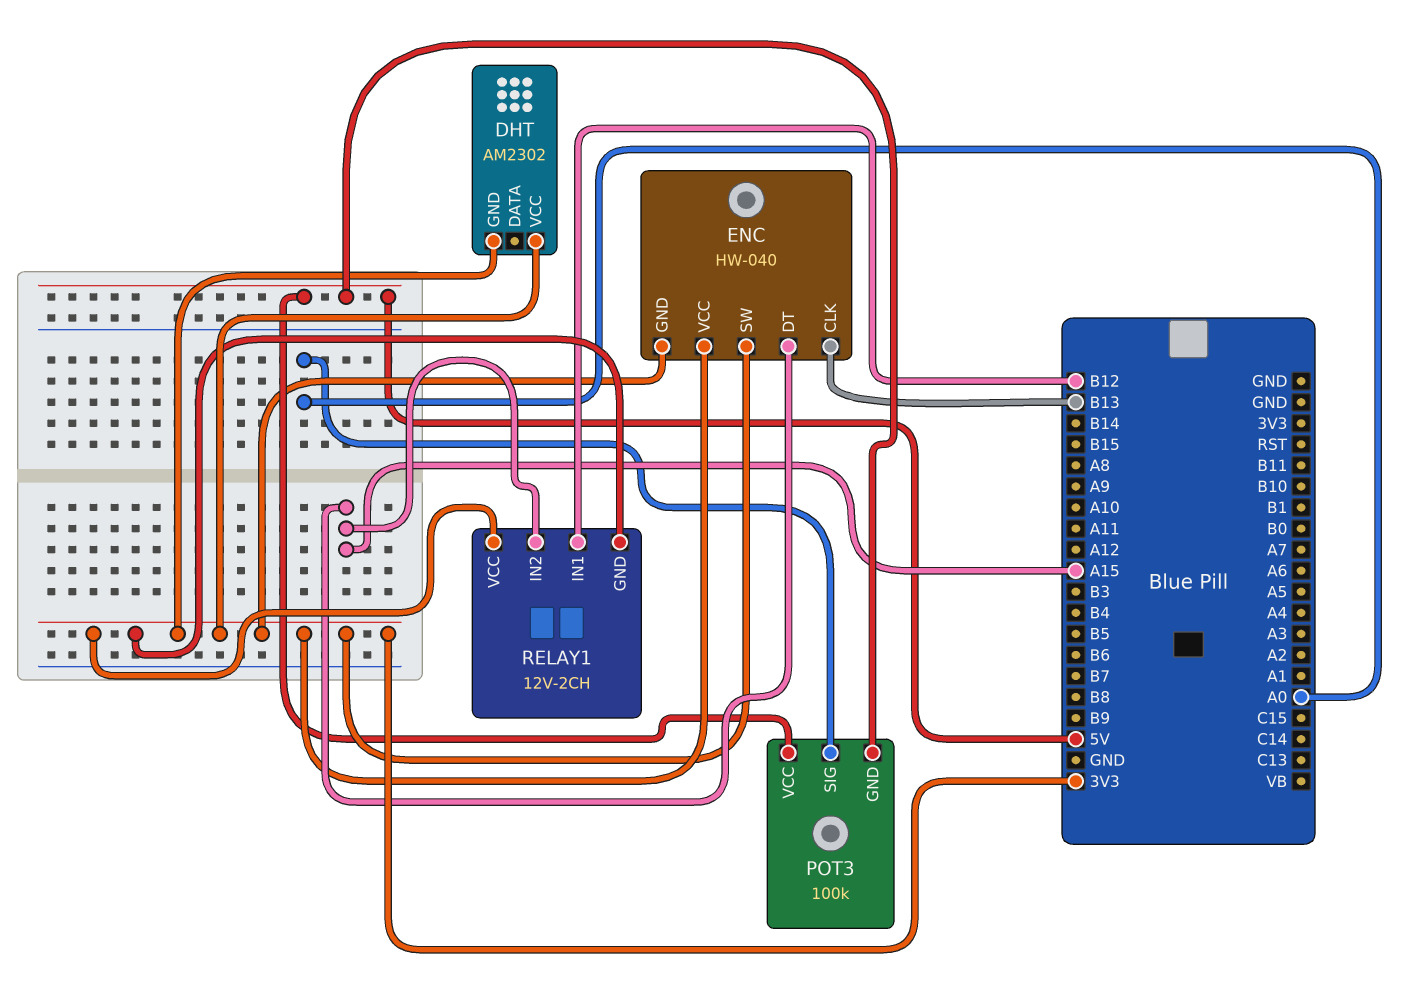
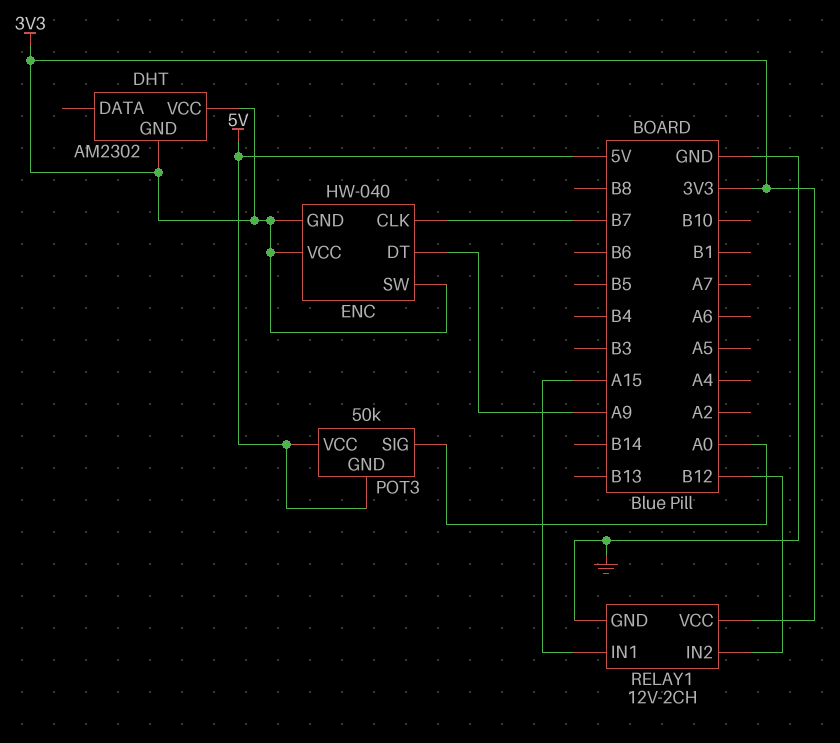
ENC pin CLK: B13 -> B7
ENC pin DT: A15 -> A9
POT3: 100k -> 50k
RELAY1 pin GND: 3V3 -> GND
RELAY1 pin IN1: B12 -> A15
RELAY1 pin IN2: A15 -> B12

